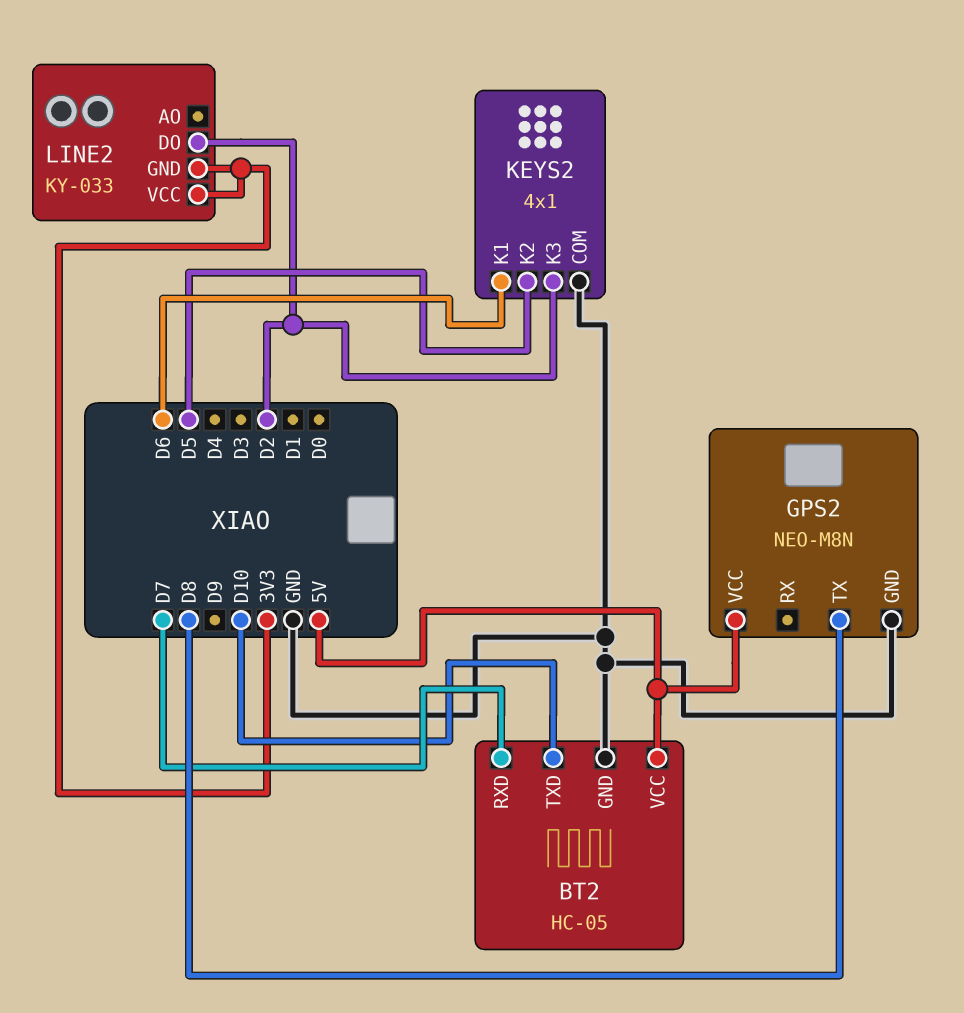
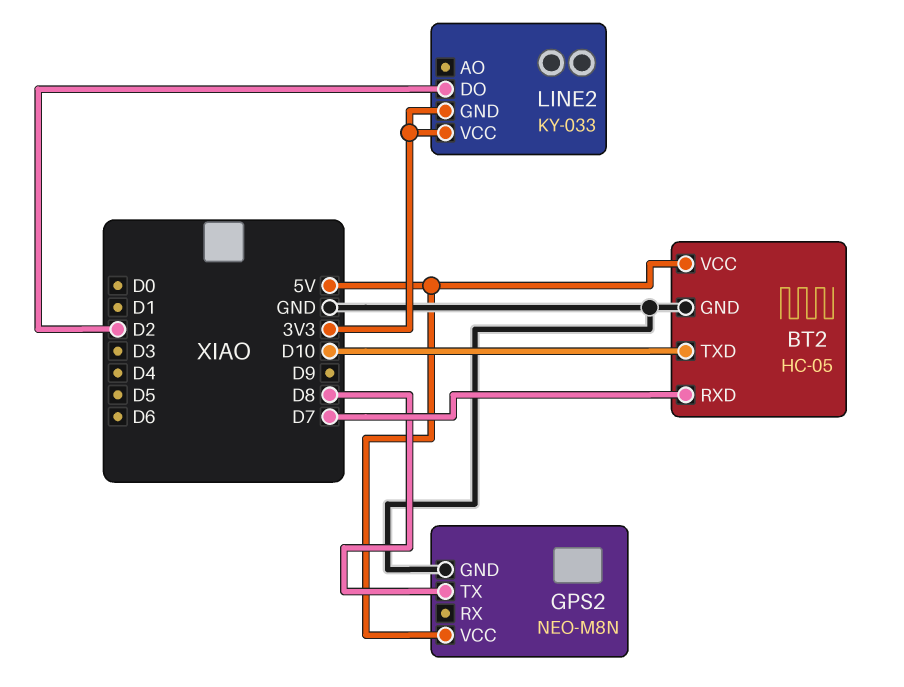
KEYS2: 4x1 -> none
KEYS2 pin COM: GND -> none
KEYS2 pin K1: D6 -> none
KEYS2 pin K2: D5 -> none
KEYS2 pin K3: D2 -> none

